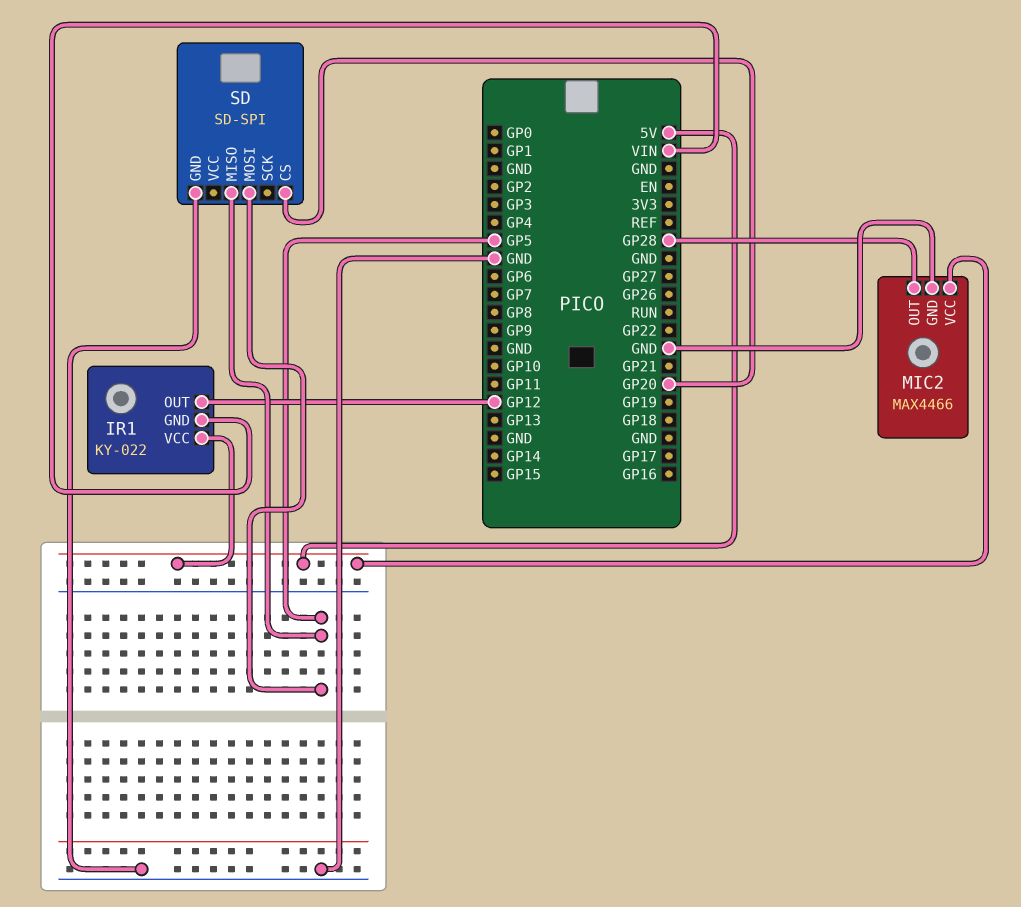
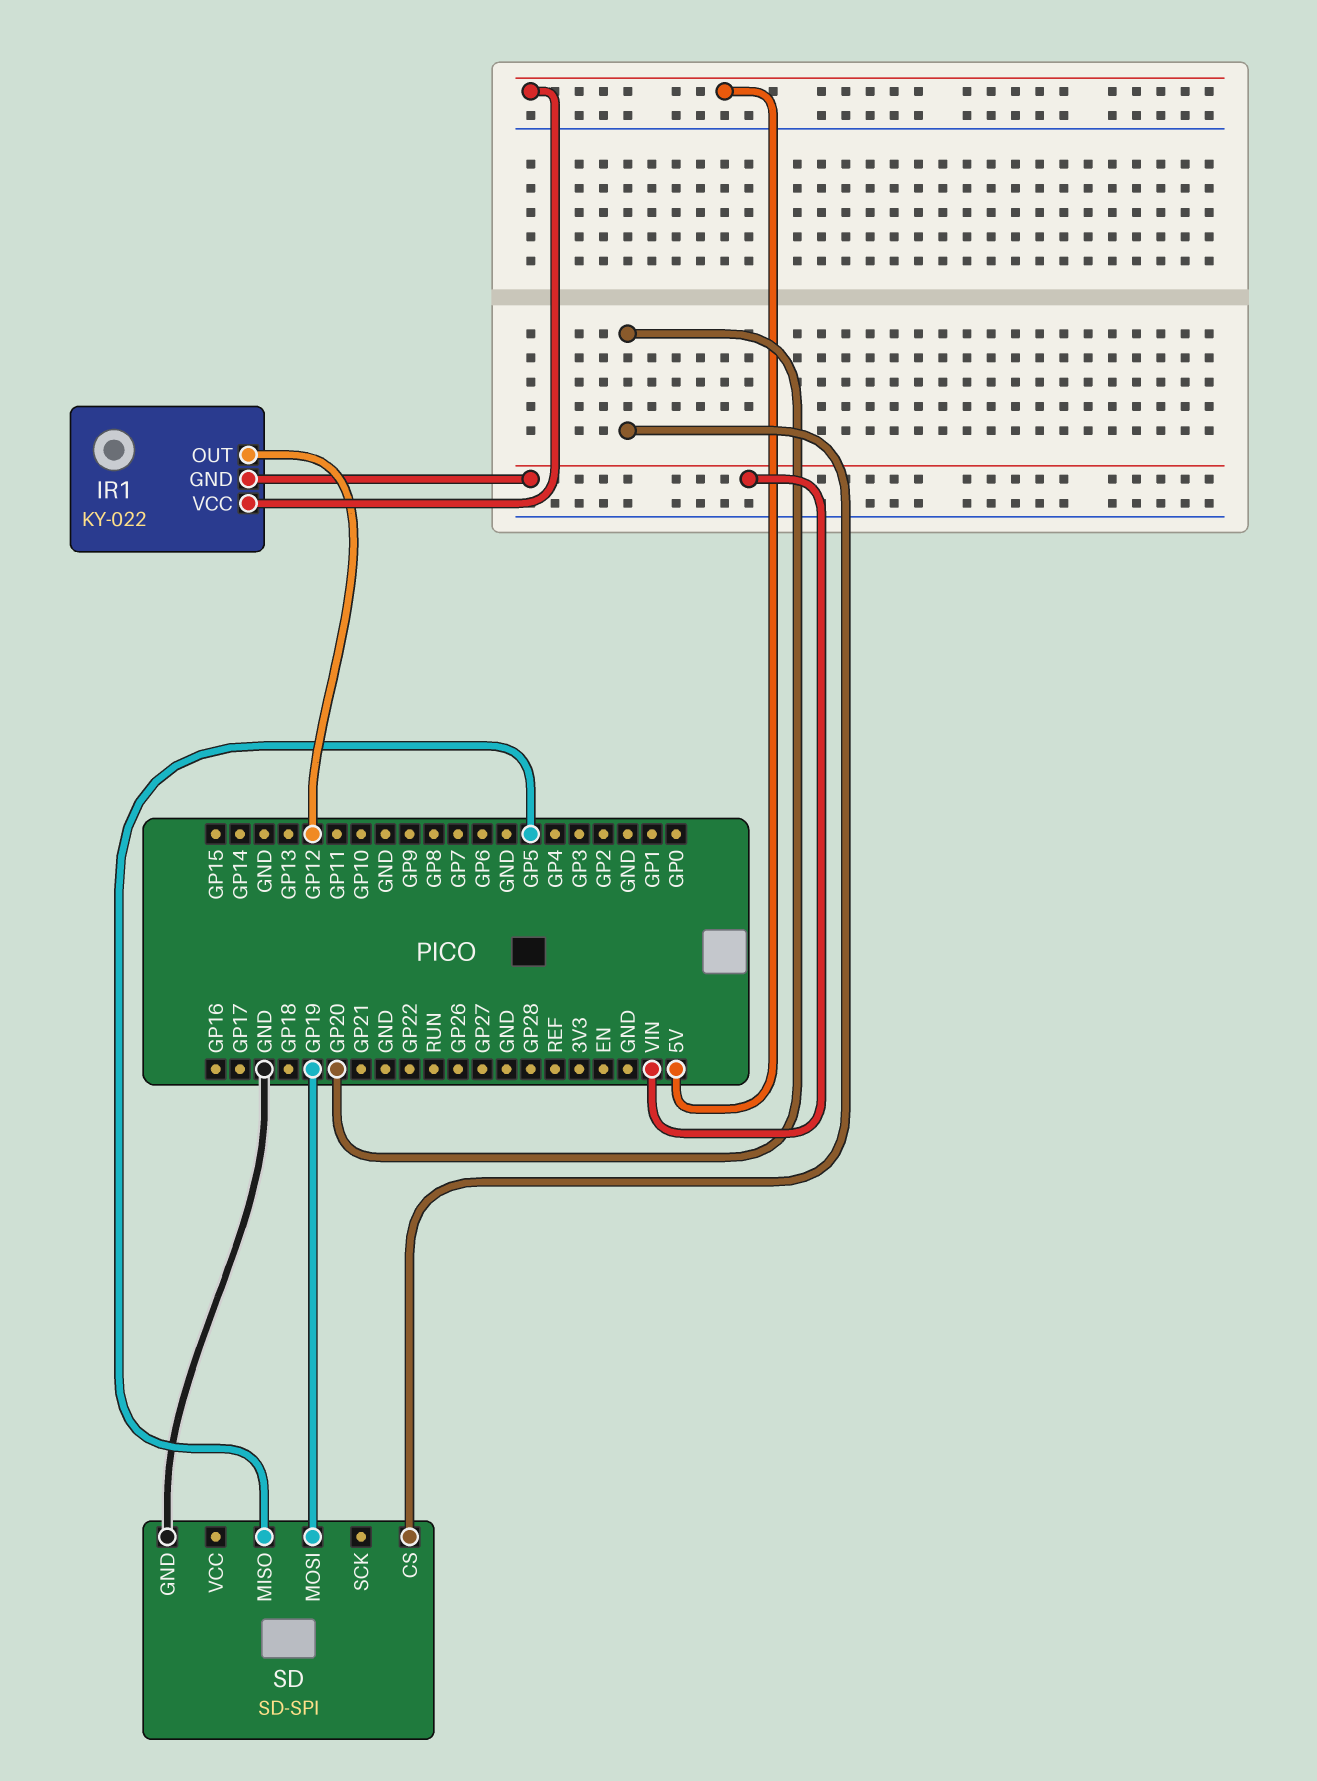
MIC2: MAX4466 -> none
MIC2 pin GND: GND -> none
MIC2 pin OUT: GP28 -> none
MIC2 pin VCC: 5V -> none
SD pin MOSI: GP5 -> GP19

